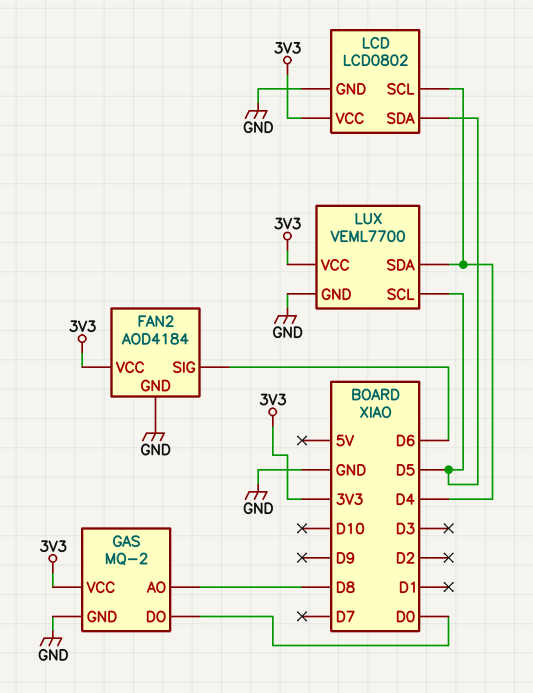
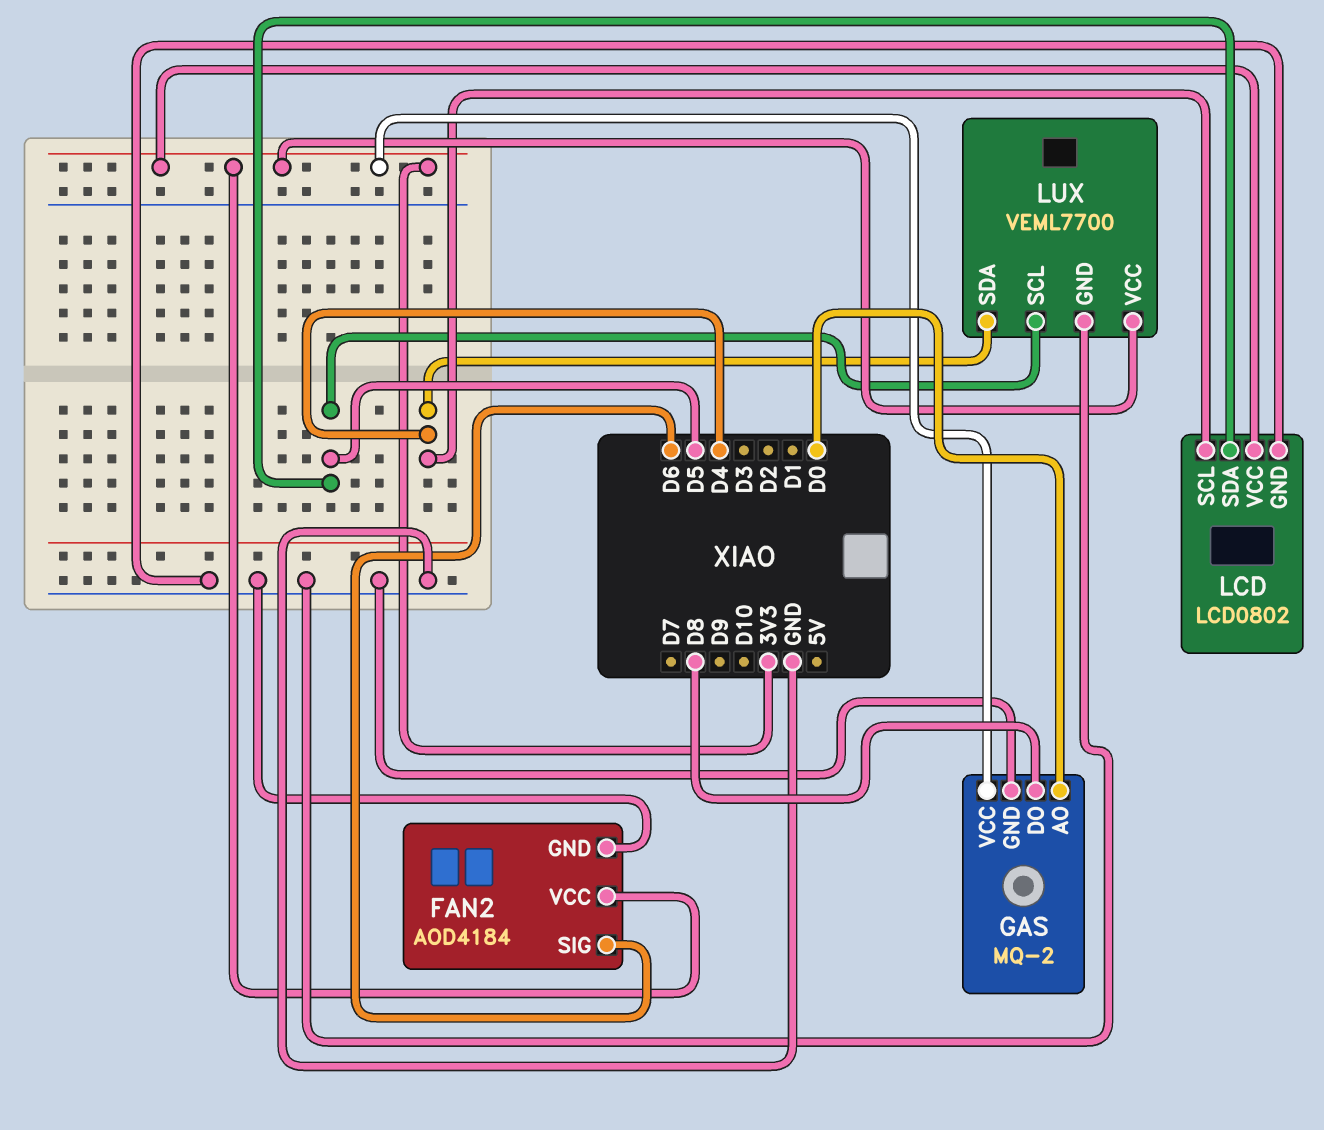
GAS pin AO: D8 -> D0
GAS pin DO: D0 -> D8

